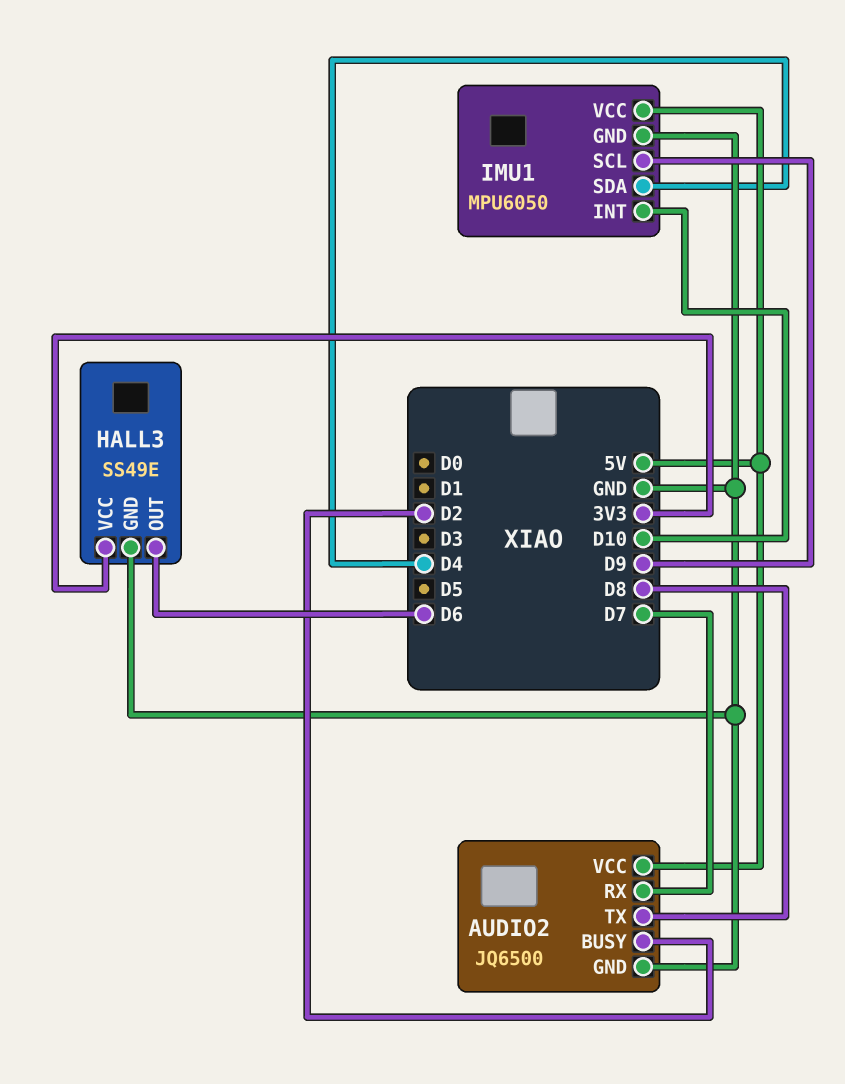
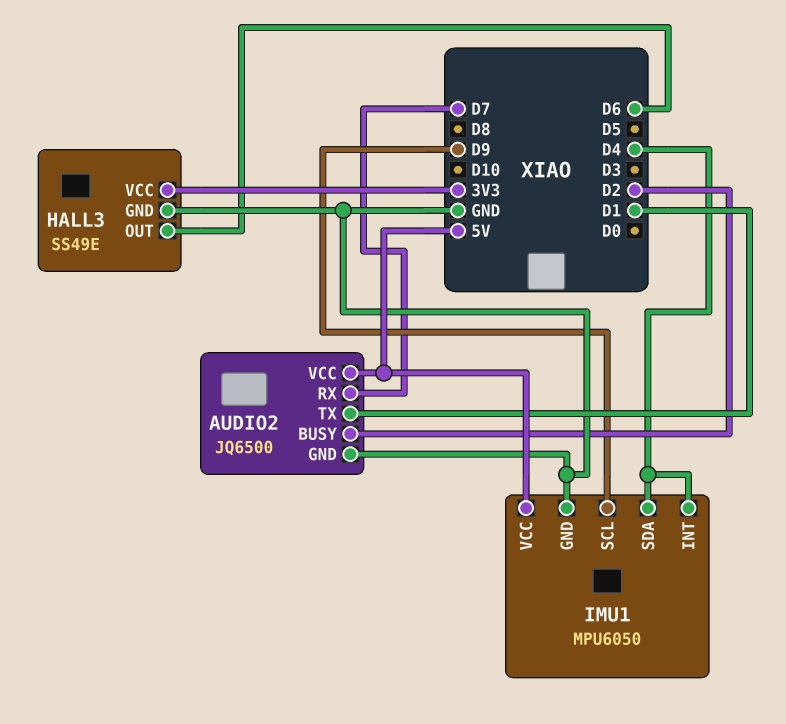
AUDIO2 pin TX: D8 -> D1
IMU1 pin INT: D10 -> D4

